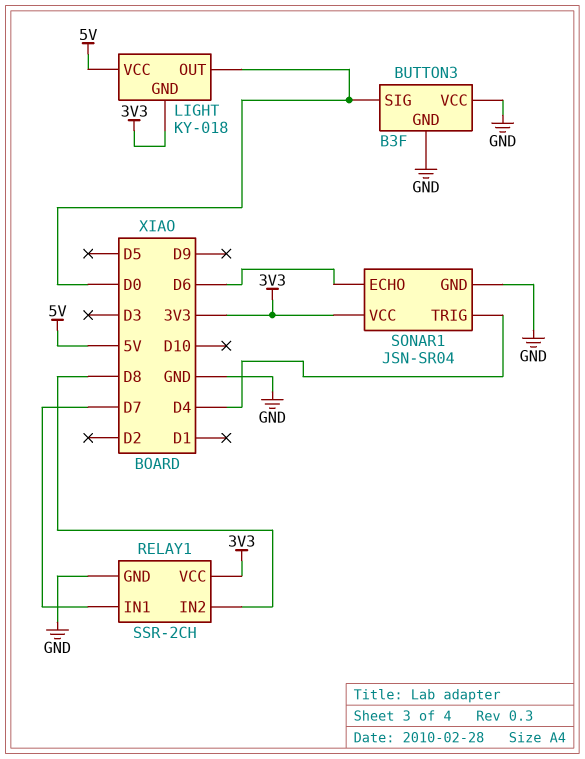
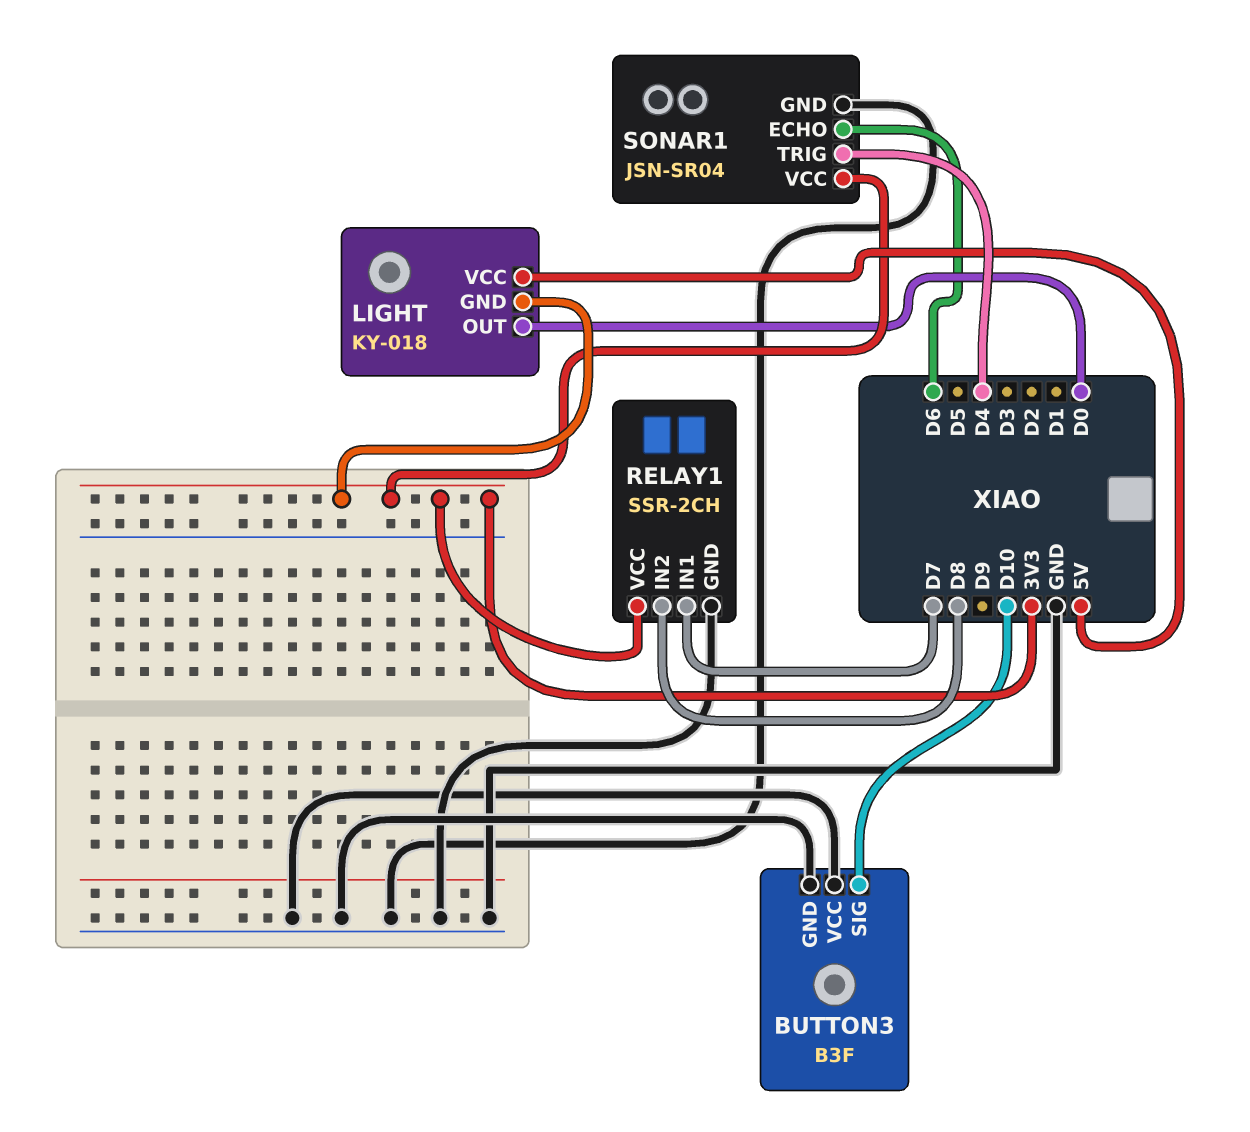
BUTTON3 pin SIG: D0 -> D10

